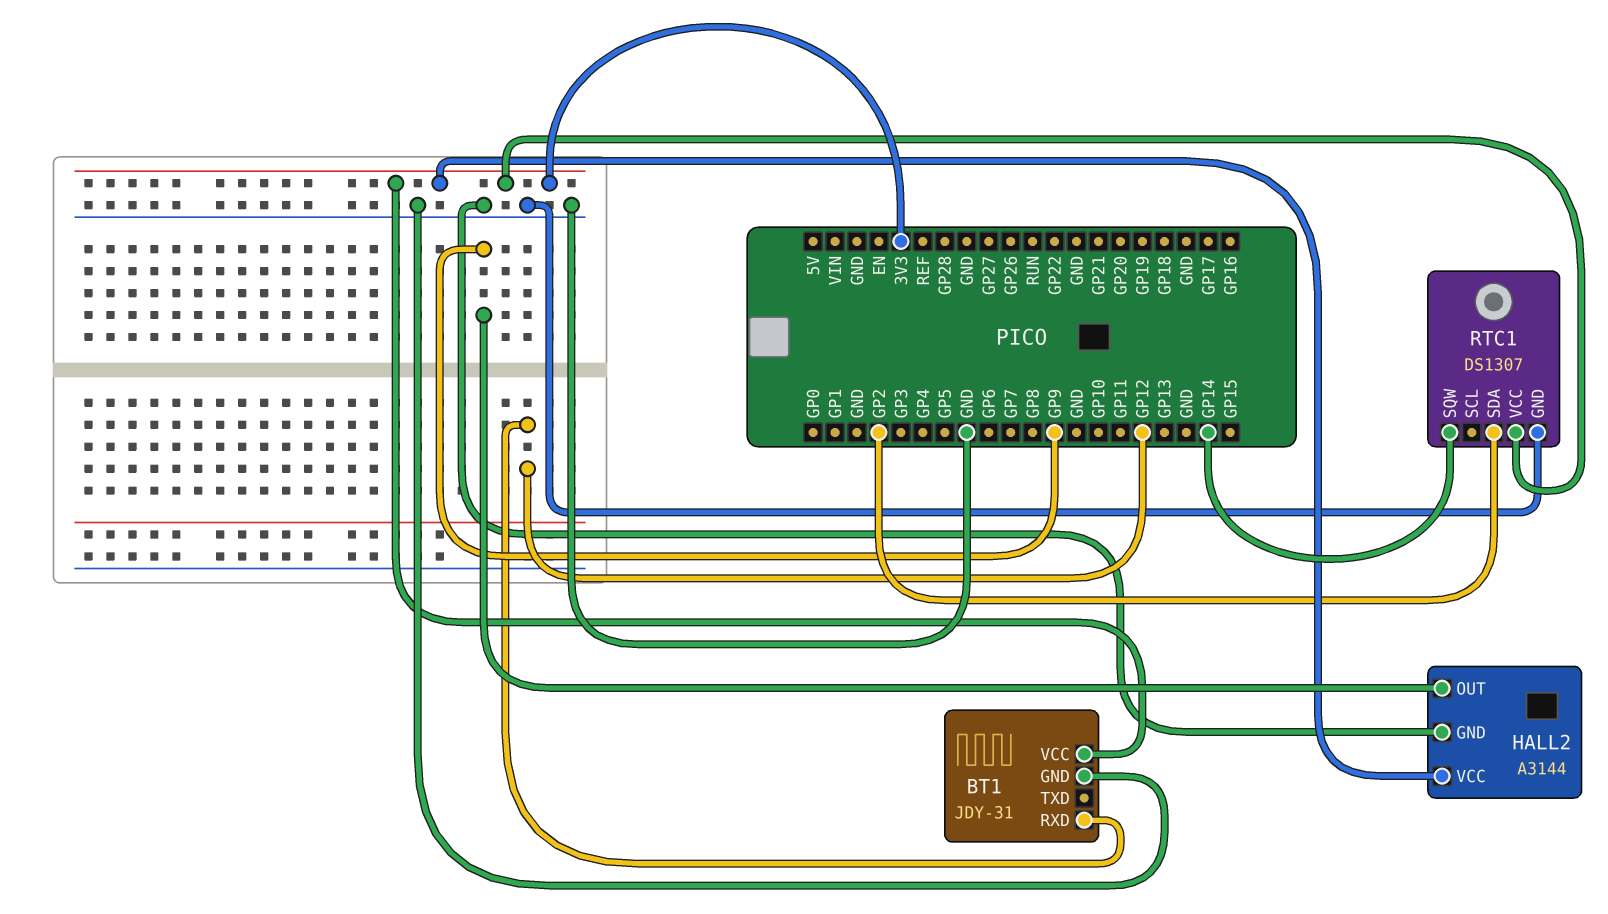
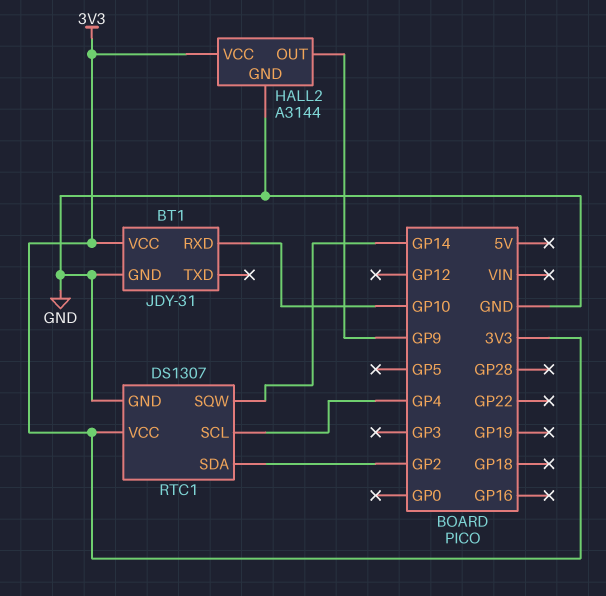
BT1 pin RXD: GP12 -> GP10
RTC1 pin SCL: none -> GP4

